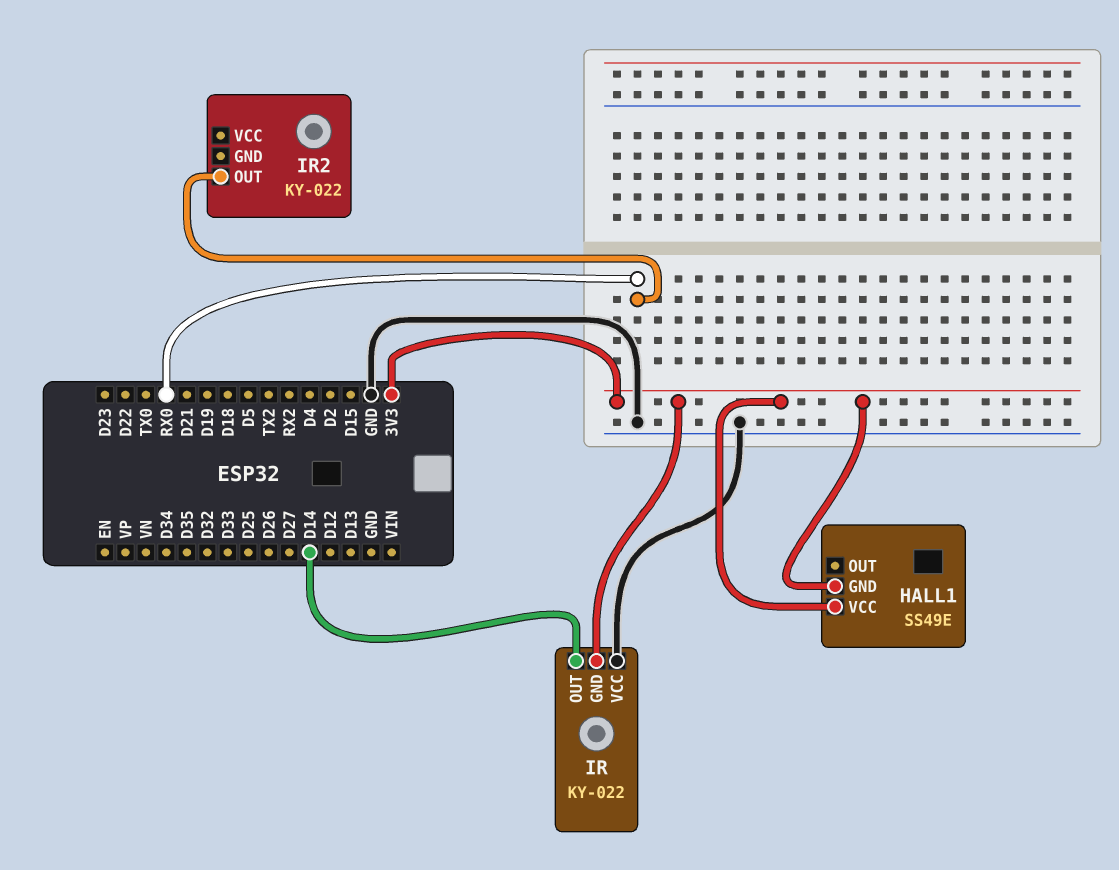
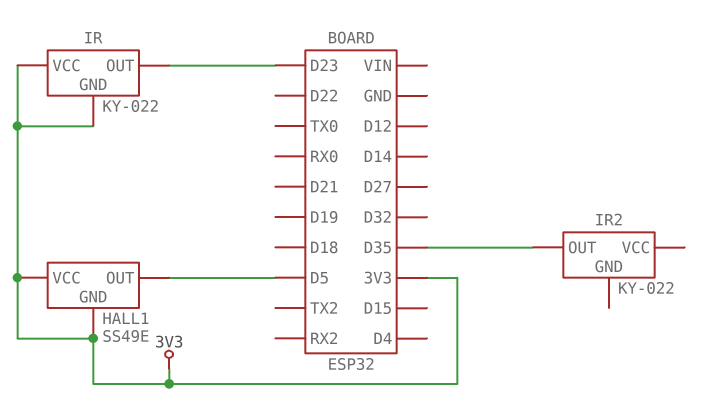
HALL1 pin OUT: none -> D5
IR pin OUT: D14 -> D23
IR pin VCC: GND -> 3V3
IR2 pin OUT: RX0 -> D35

